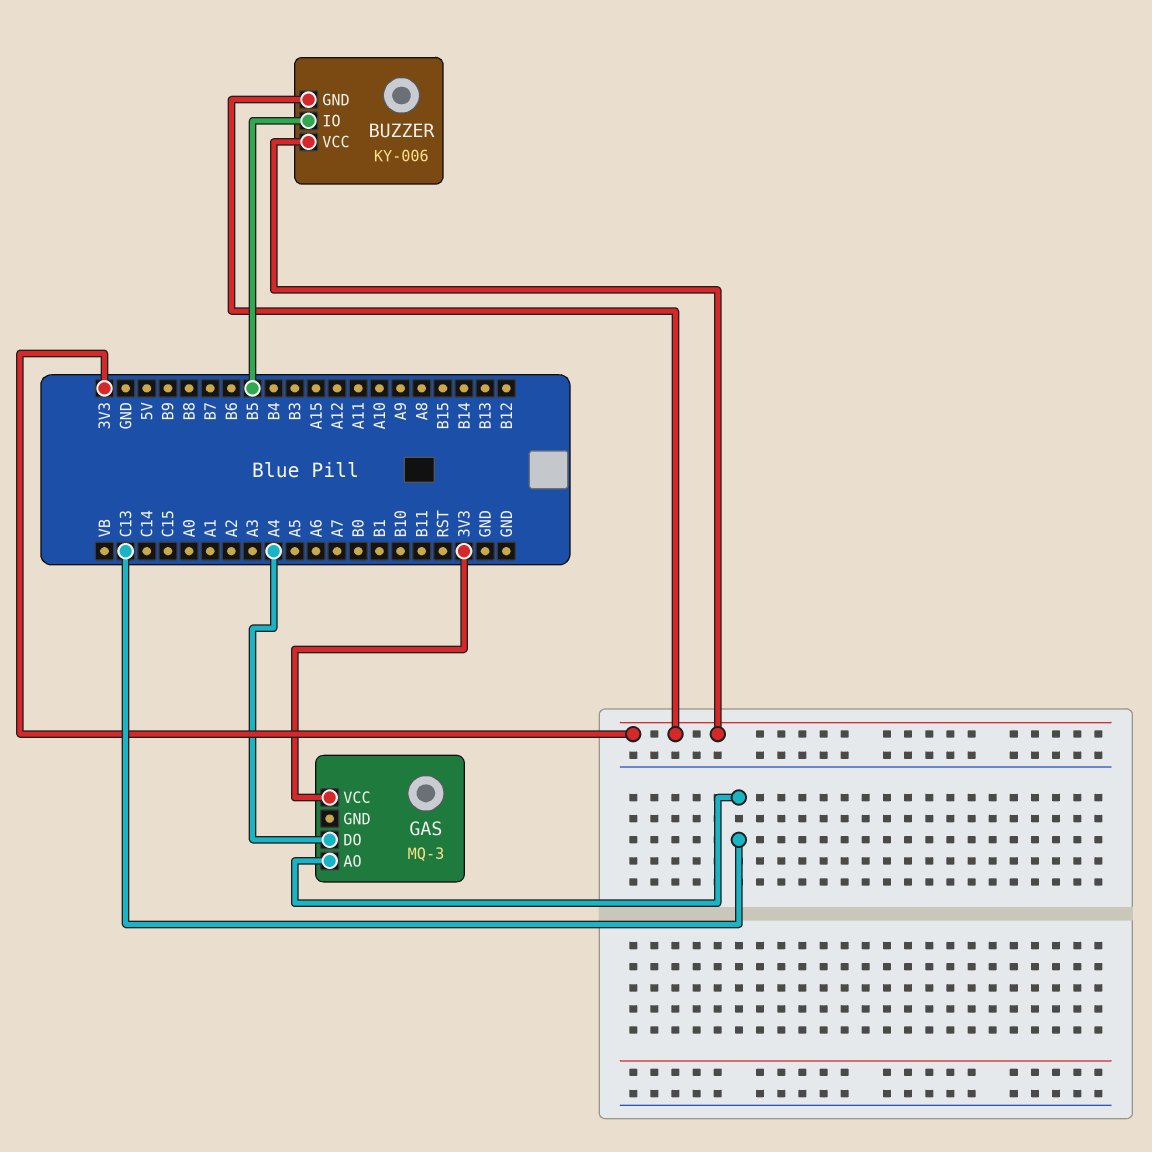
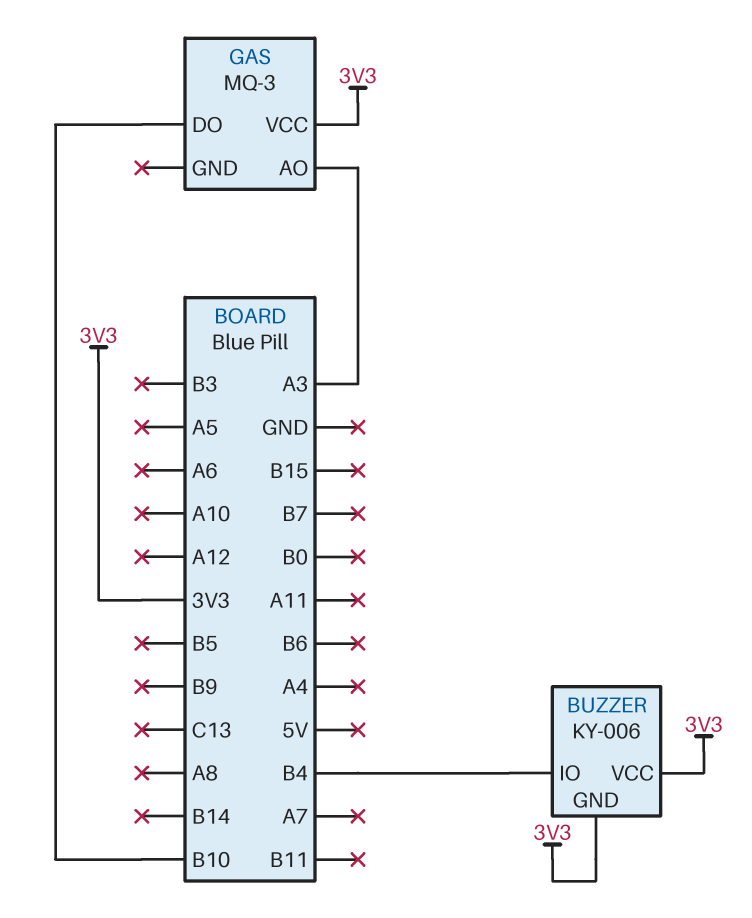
BUZZER pin IO: B5 -> B4
GAS pin AO: C13 -> A3
GAS pin DO: A4 -> B10

